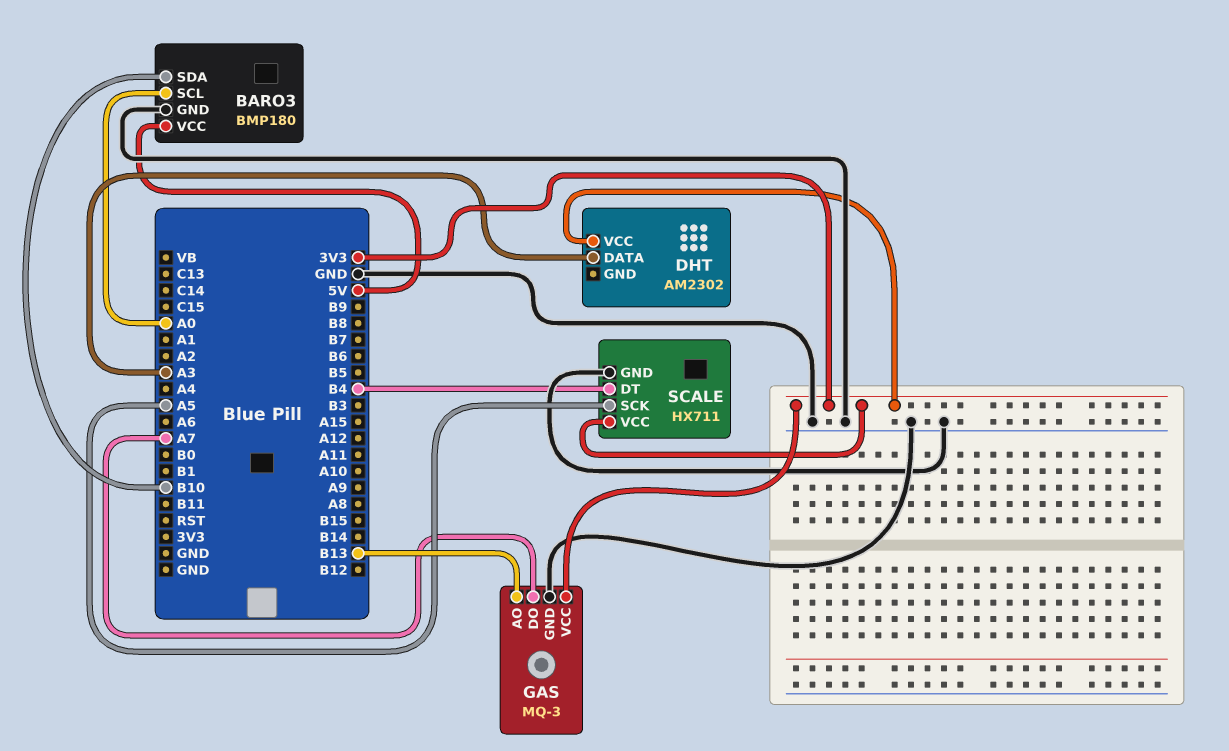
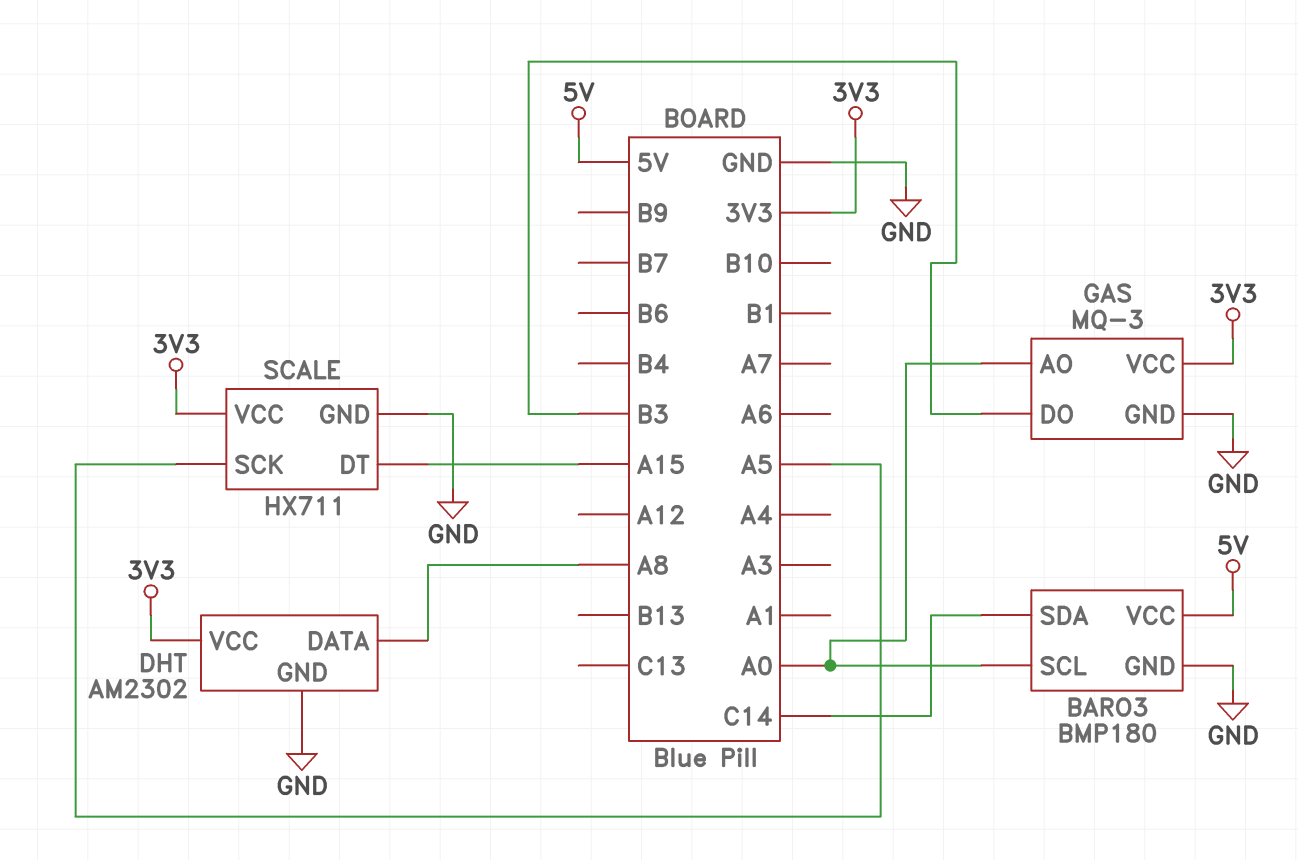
BARO3 pin SDA: B10 -> C14
DHT pin DATA: A3 -> A8
DHT pin GND: none -> GND
GAS pin AO: B13 -> A0
GAS pin DO: A7 -> B3
SCALE pin DT: B4 -> A15

